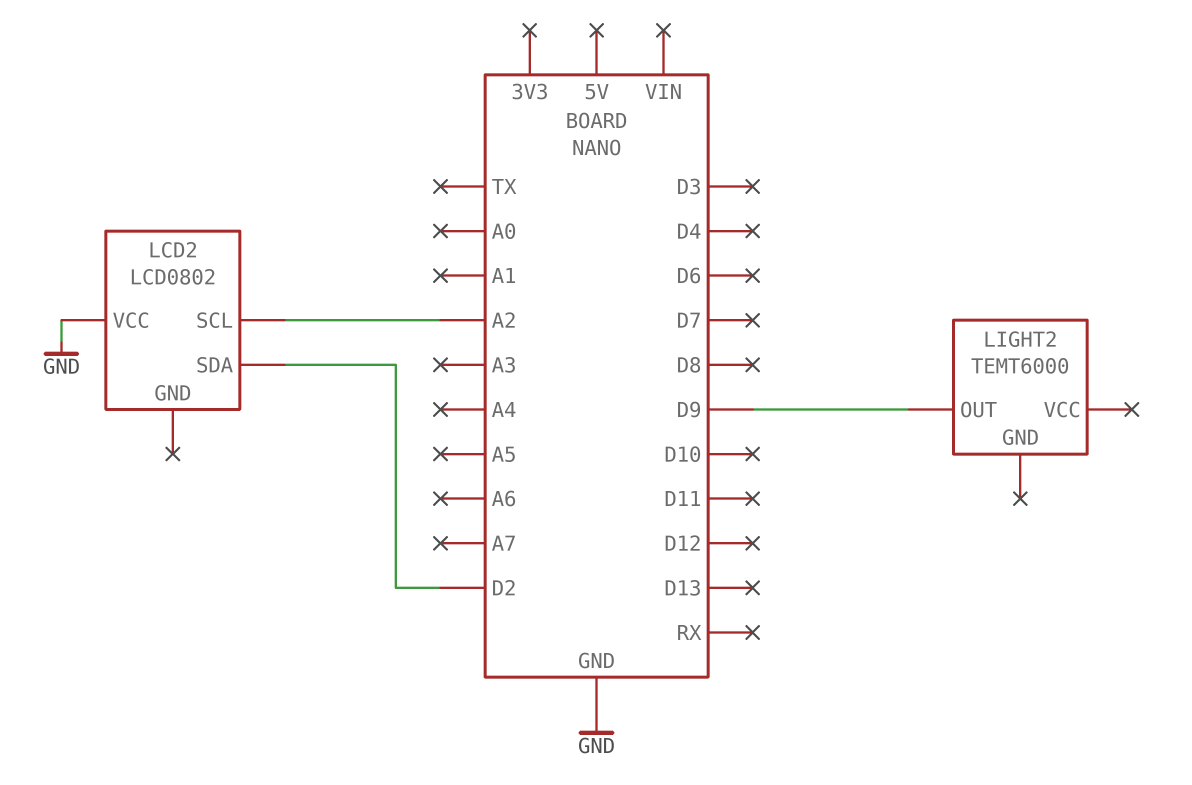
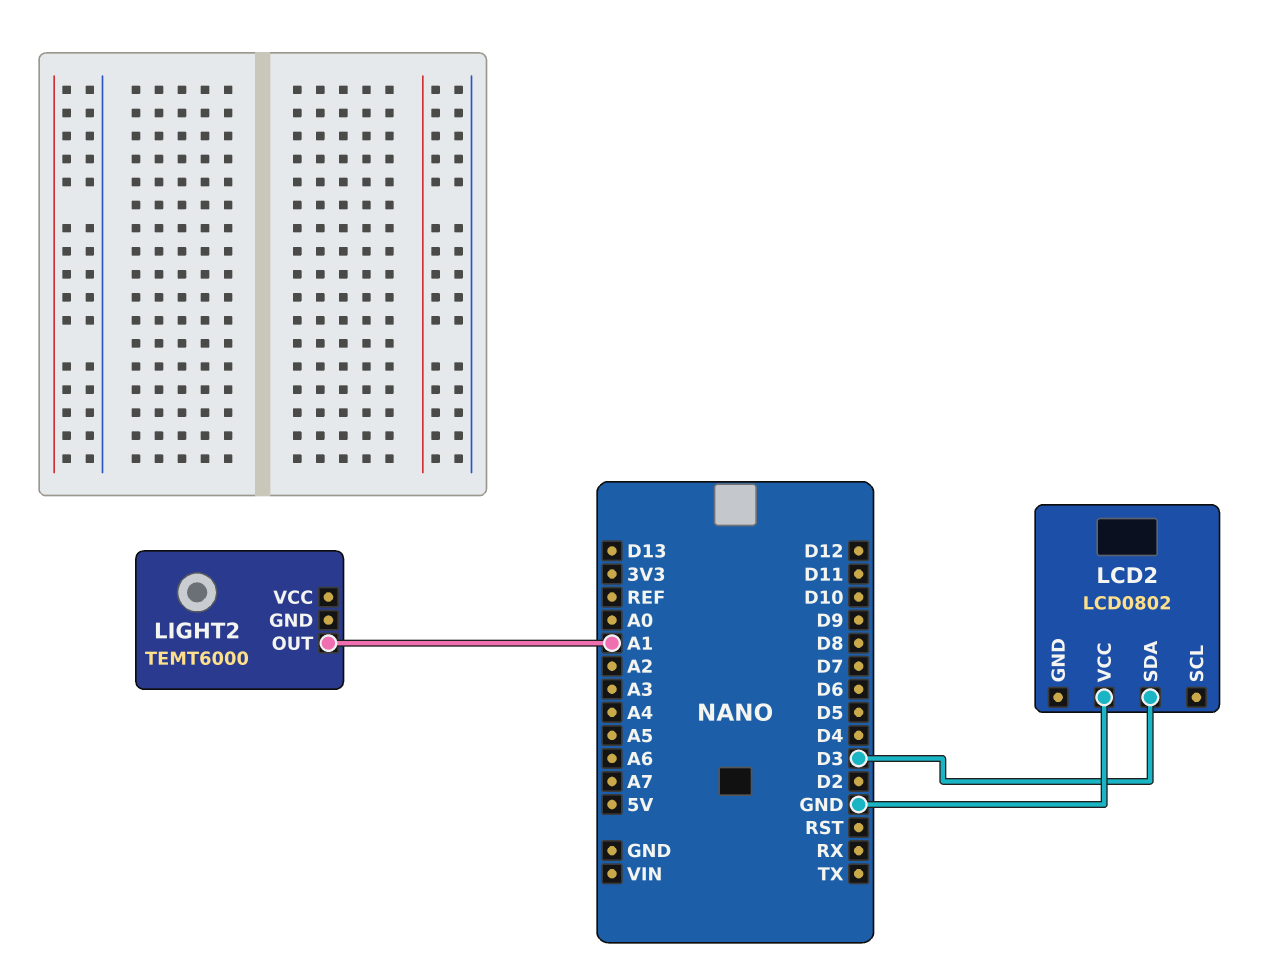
LCD2 pin SCL: A2 -> none
LCD2 pin SDA: D2 -> D3
LIGHT2 pin OUT: D9 -> A1

